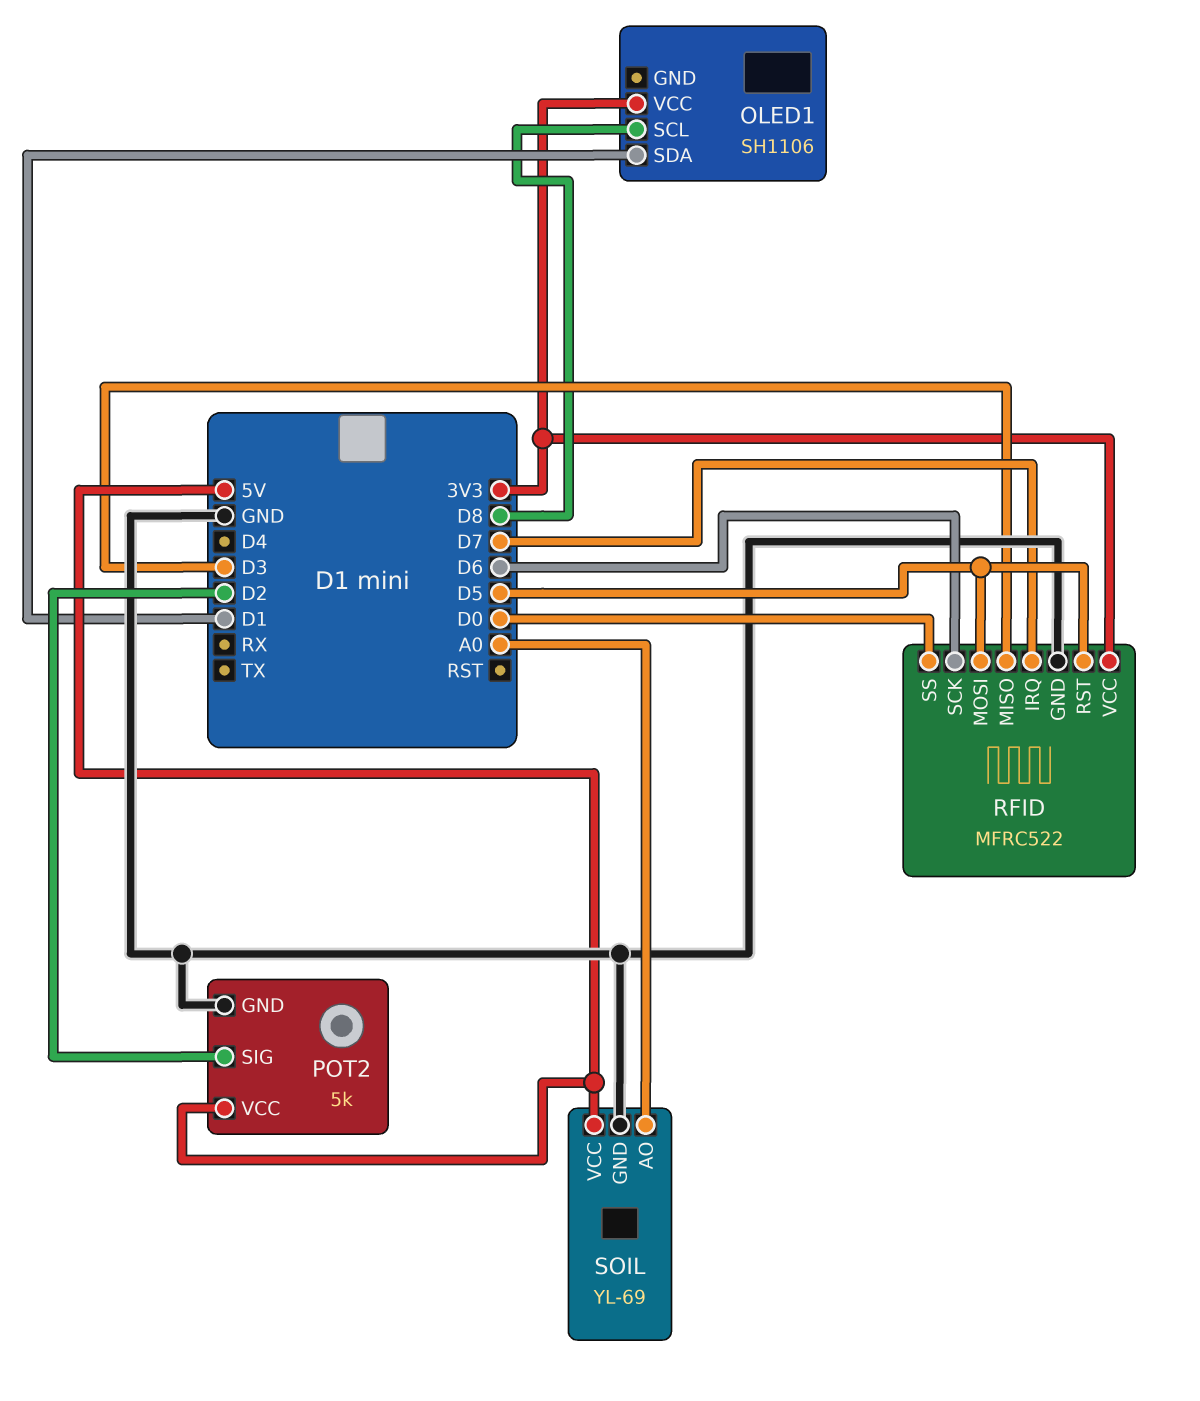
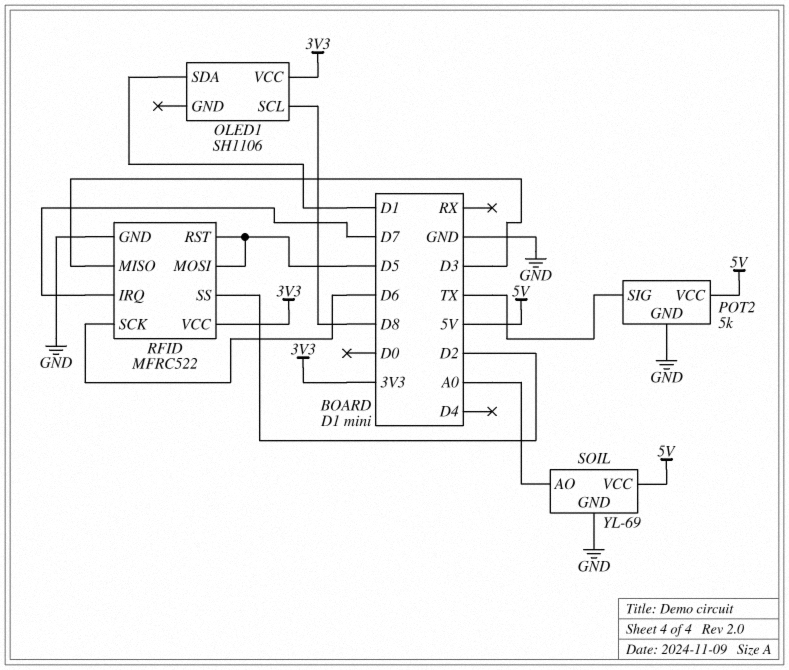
POT2 pin SIG: D2 -> TX
RFID pin SS: D0 -> D2

